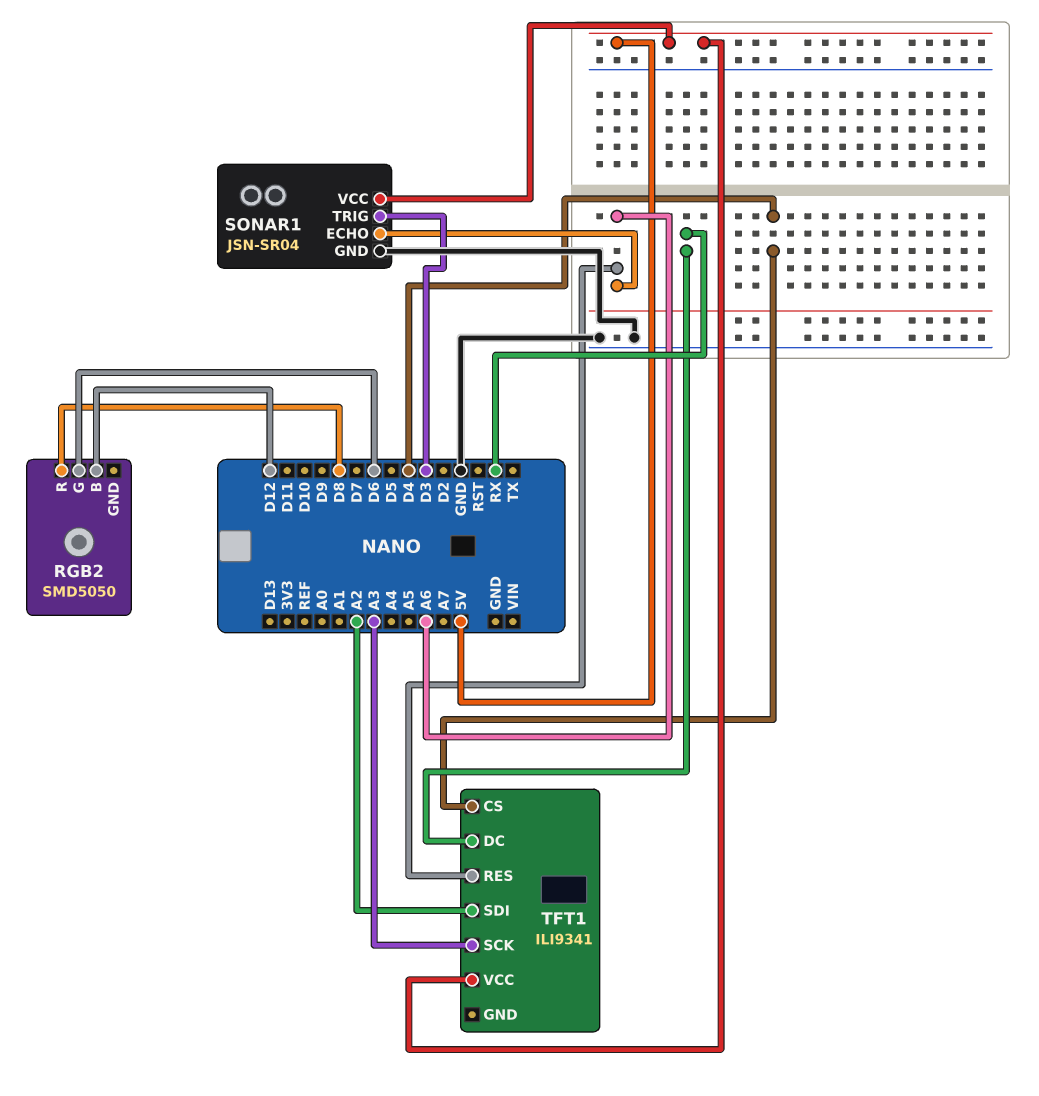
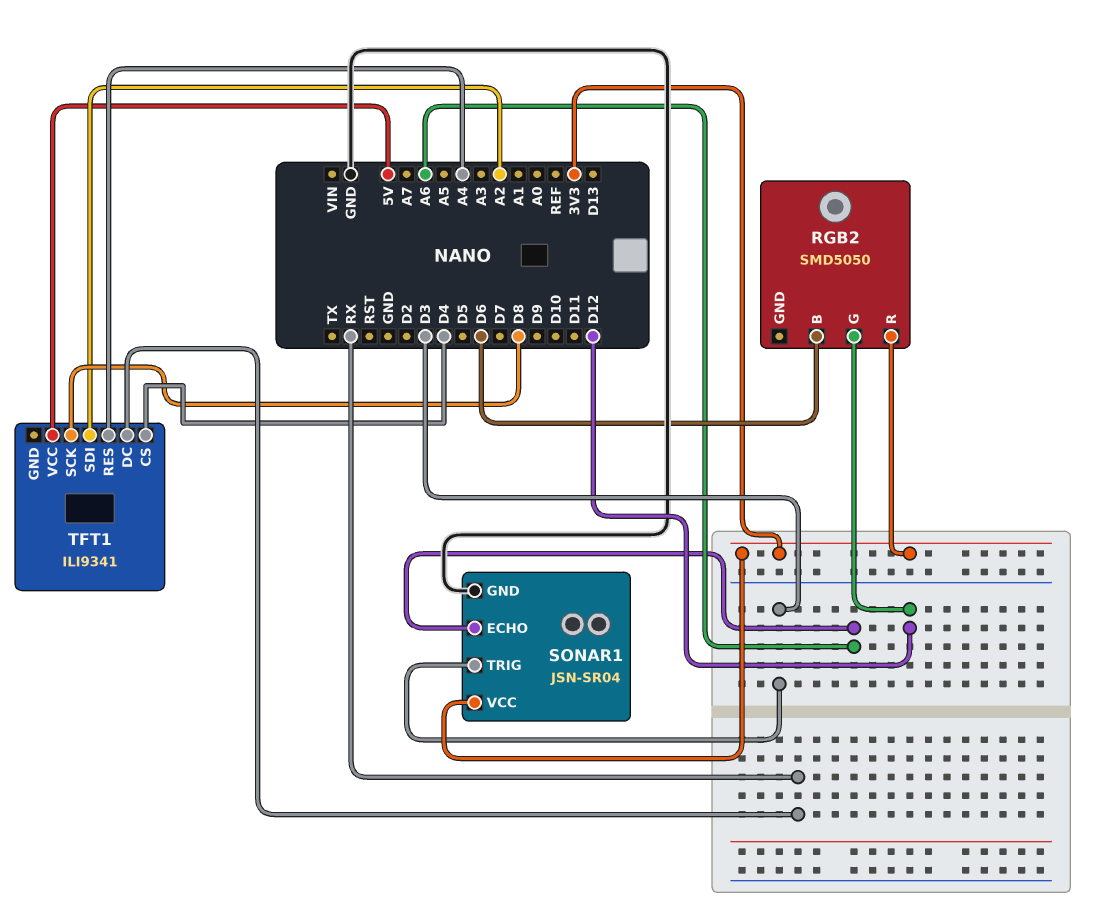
RGB2 pin B: D12 -> D6
RGB2 pin G: D6 -> D12
RGB2 pin R: D8 -> 3V3
SONAR1 pin VCC: 5V -> 3V3
TFT1 pin RES: A6 -> A4
TFT1 pin SCK: A3 -> D8

